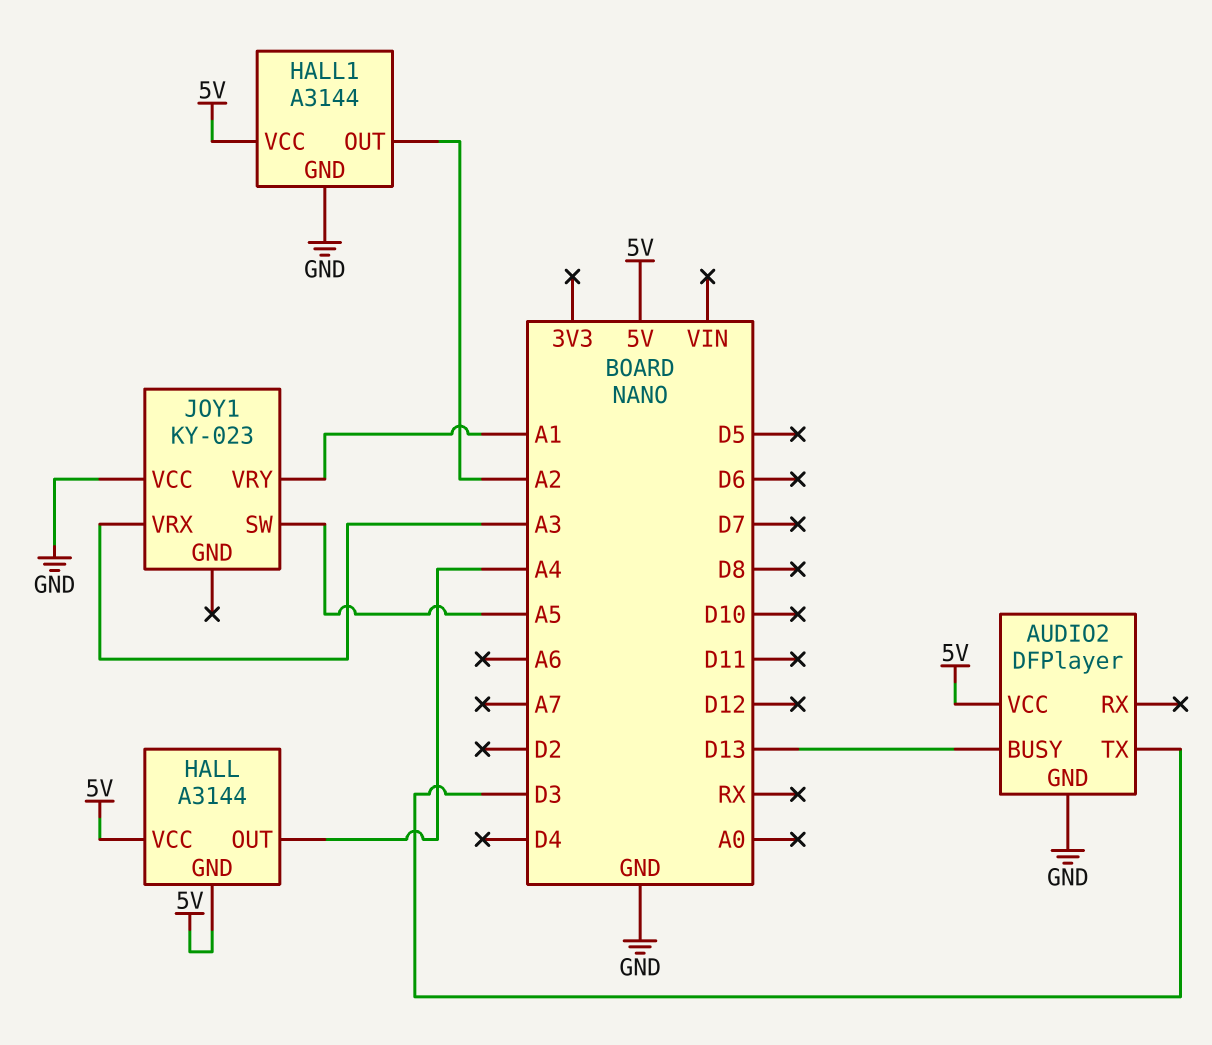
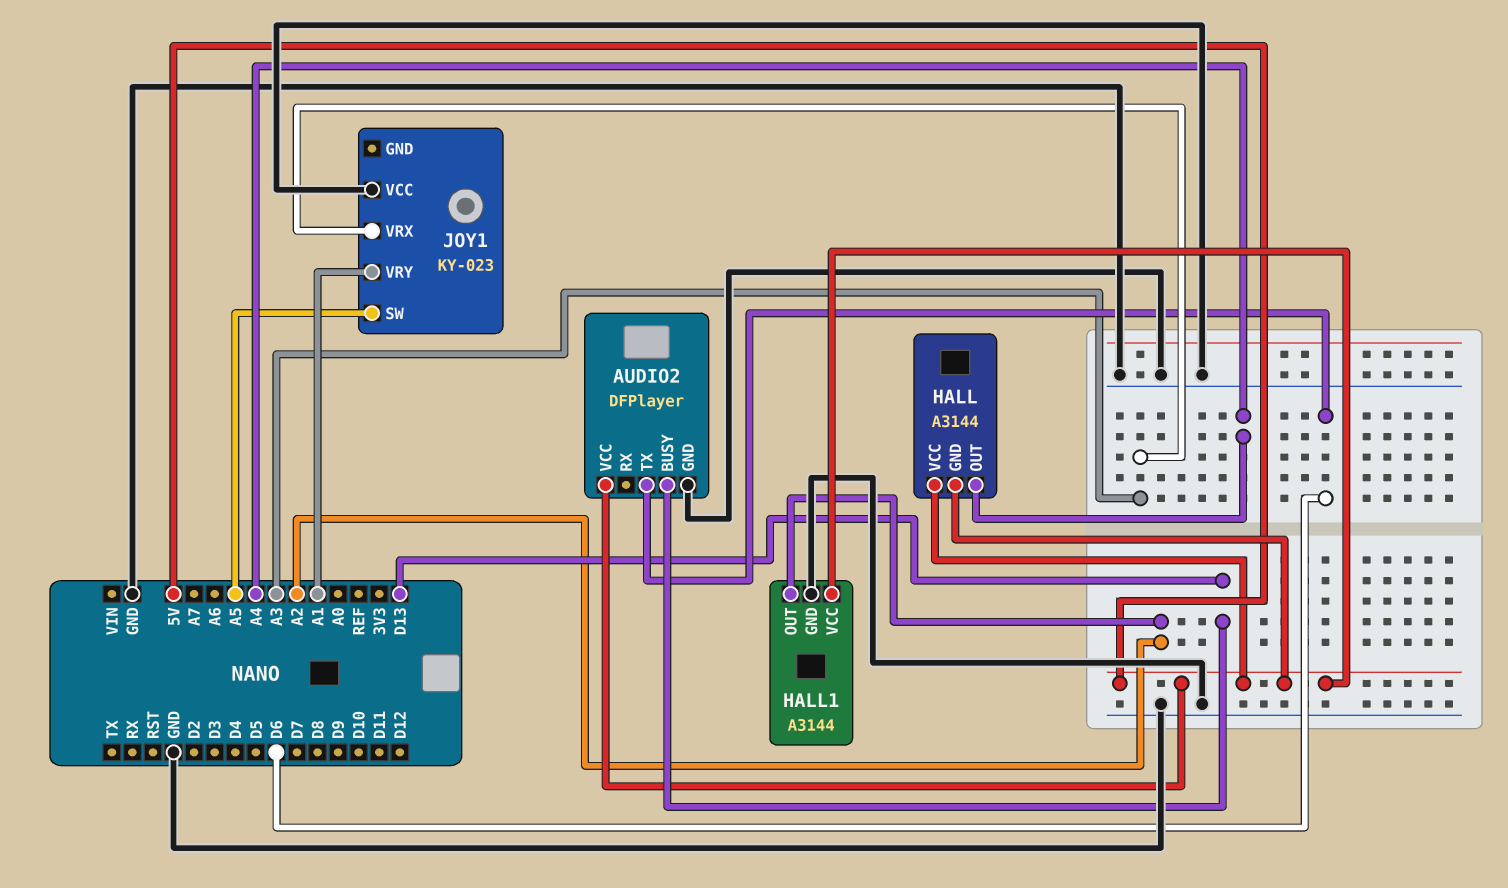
AUDIO2 pin TX: D3 -> D6

